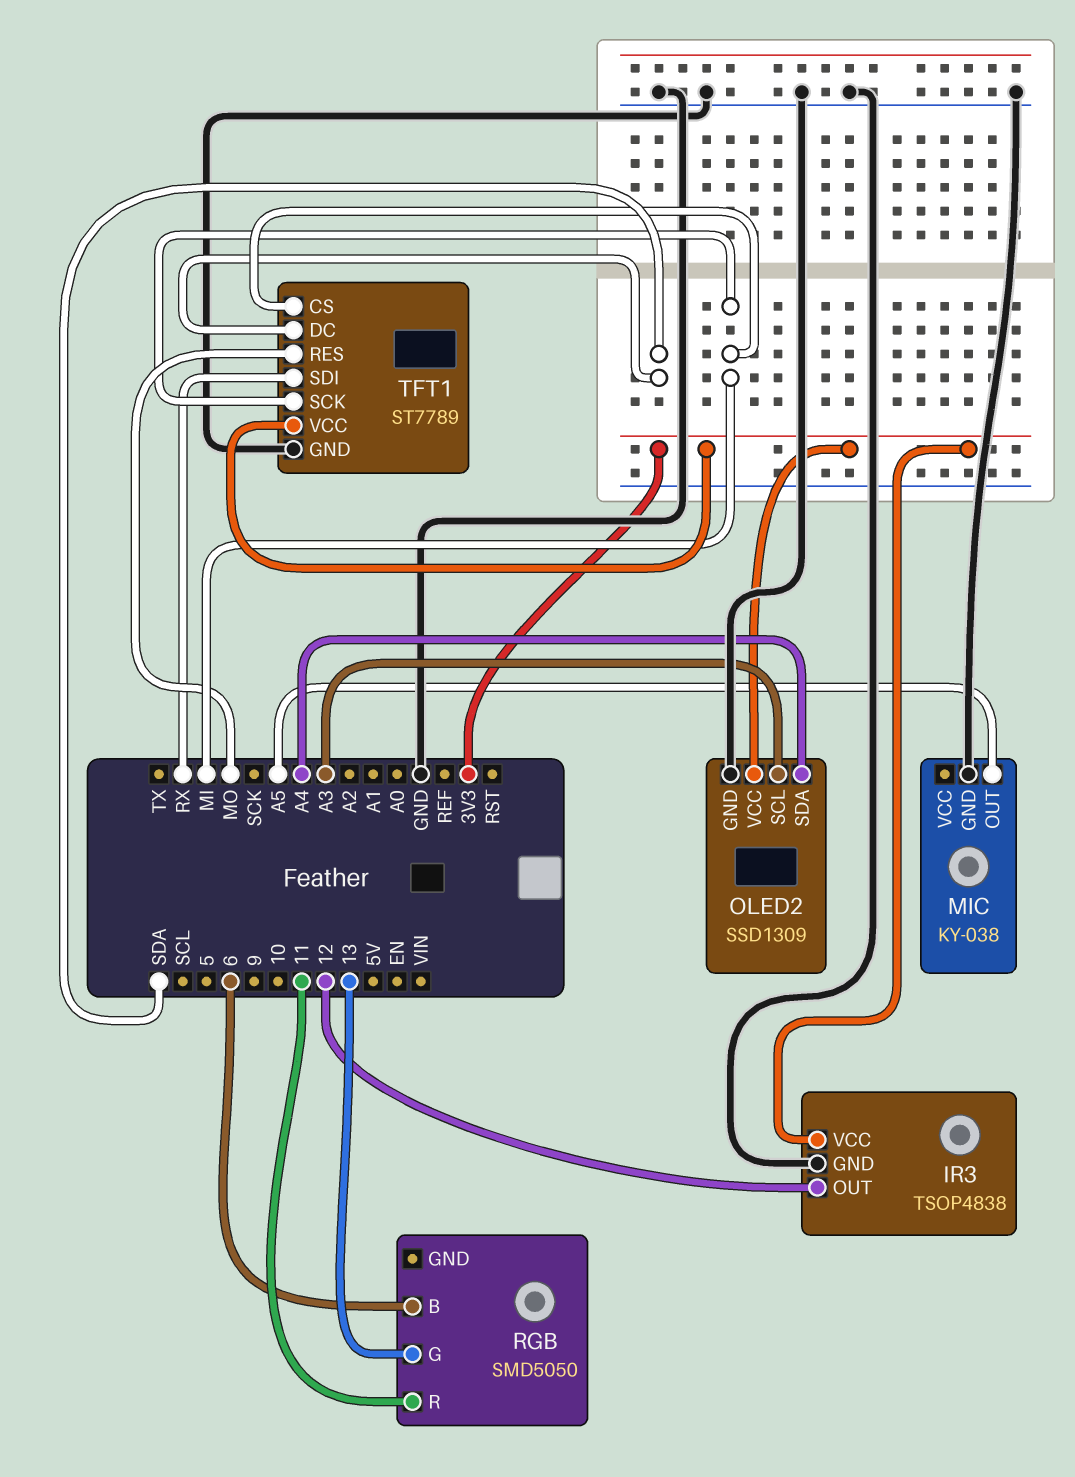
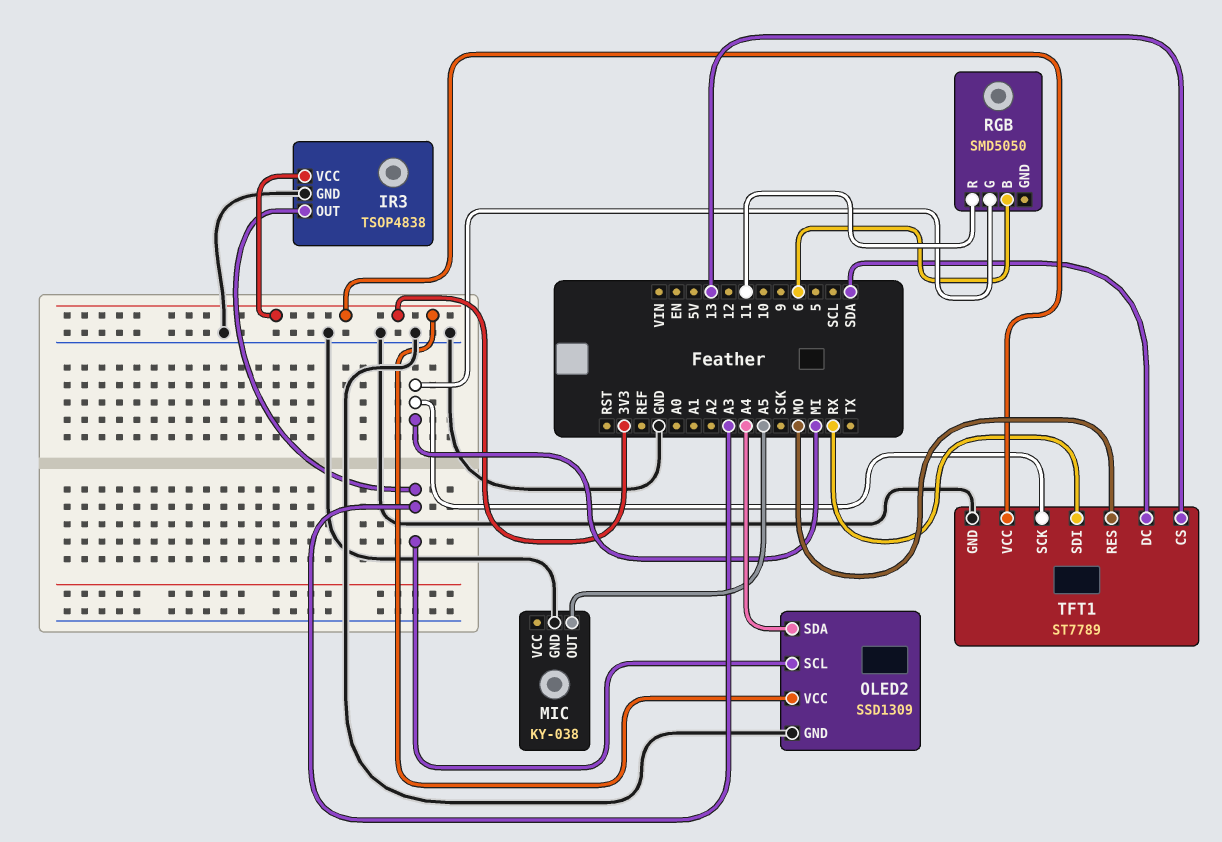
IR3 pin OUT: 12 -> A3
RGB pin G: 13 -> MI
TFT1 pin CS: MI -> 13

